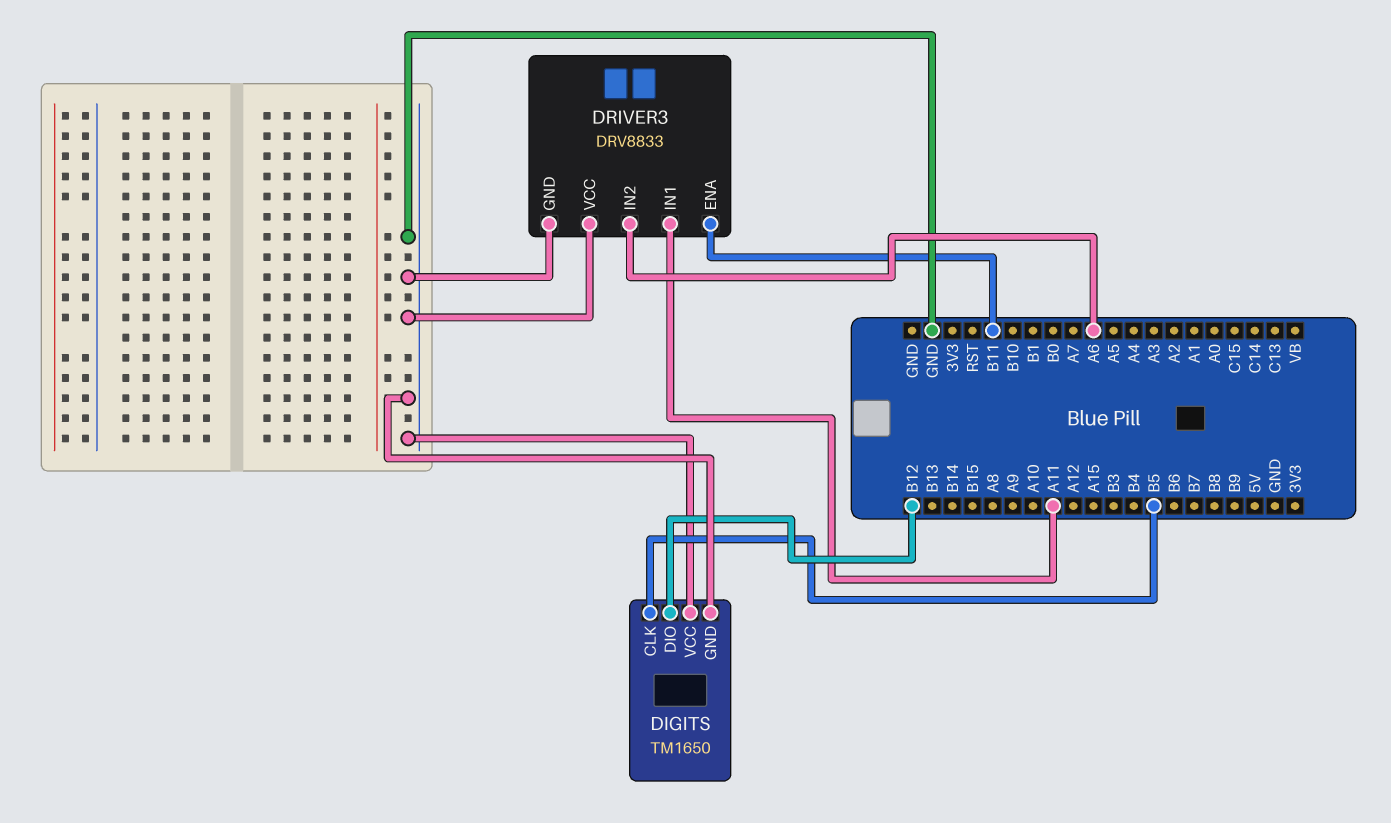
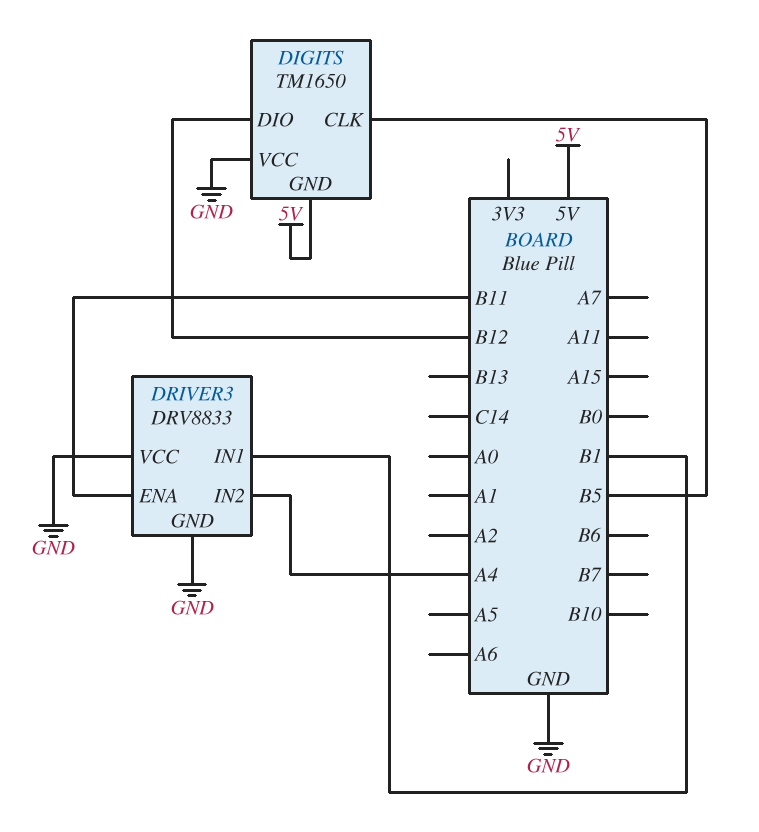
DIGITS pin GND: GND -> 5V
DRIVER3 pin IN1: A11 -> B1
DRIVER3 pin IN2: A6 -> A4

